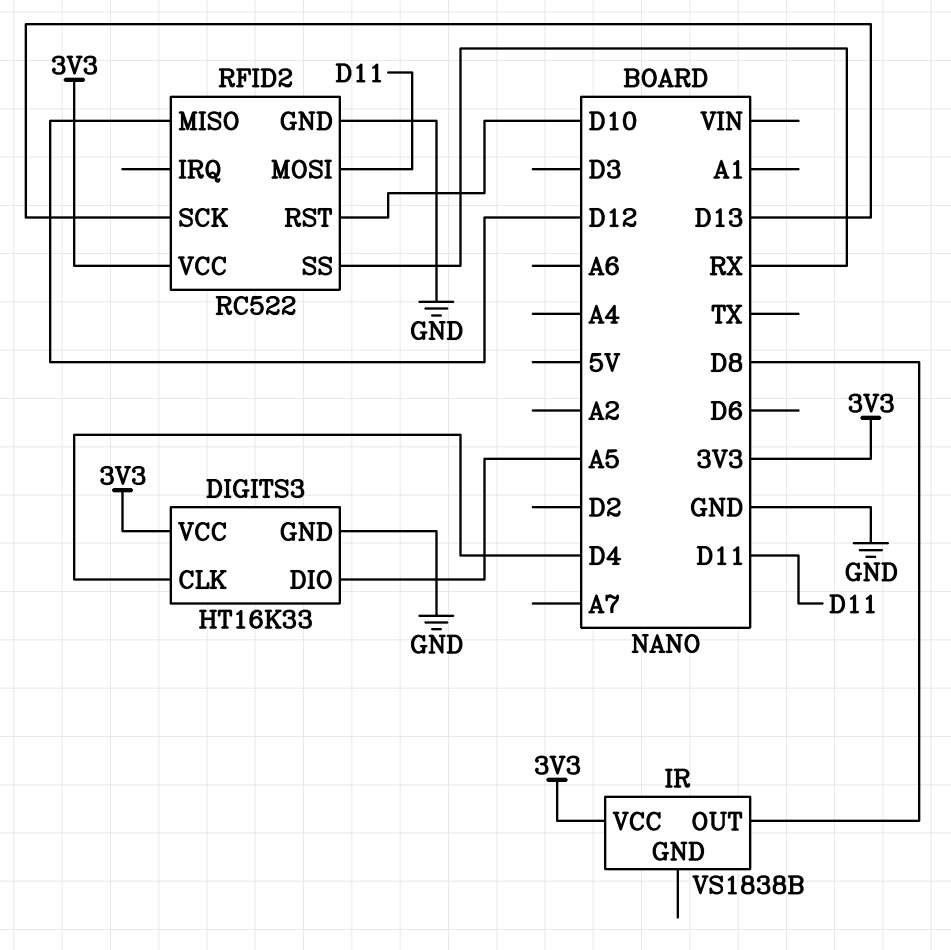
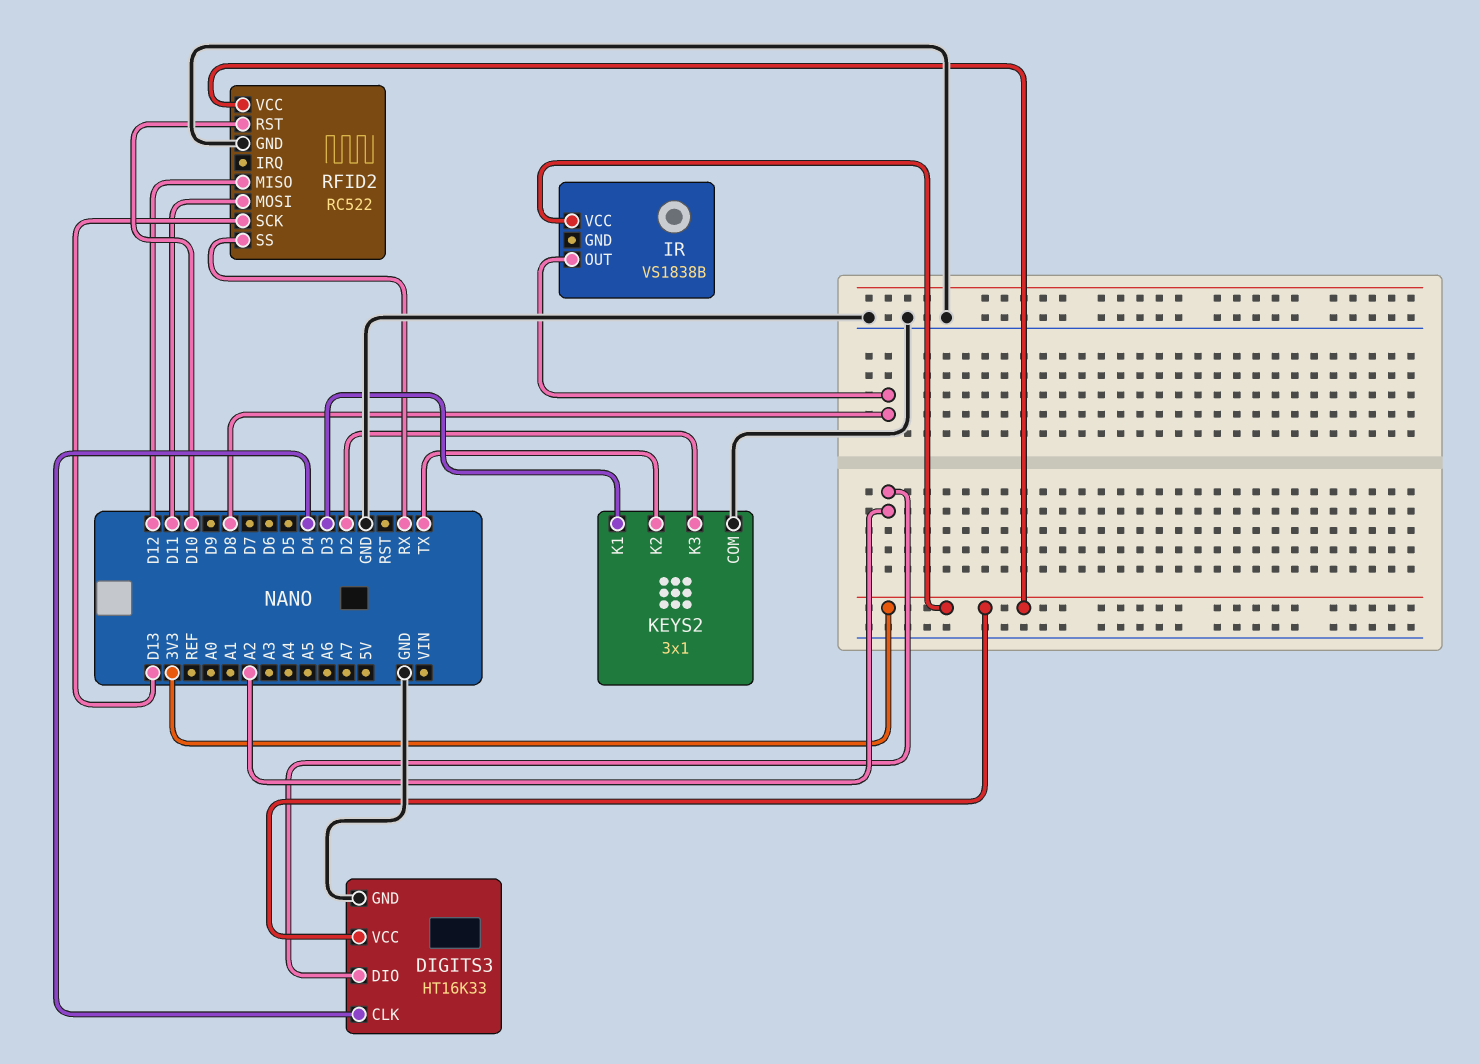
DIGITS3 pin DIO: A5 -> A2
KEYS2: none -> 3x1
KEYS2 pin COM: none -> GND
KEYS2 pin K1: none -> D3
KEYS2 pin K2: none -> TX
KEYS2 pin K3: none -> D2

